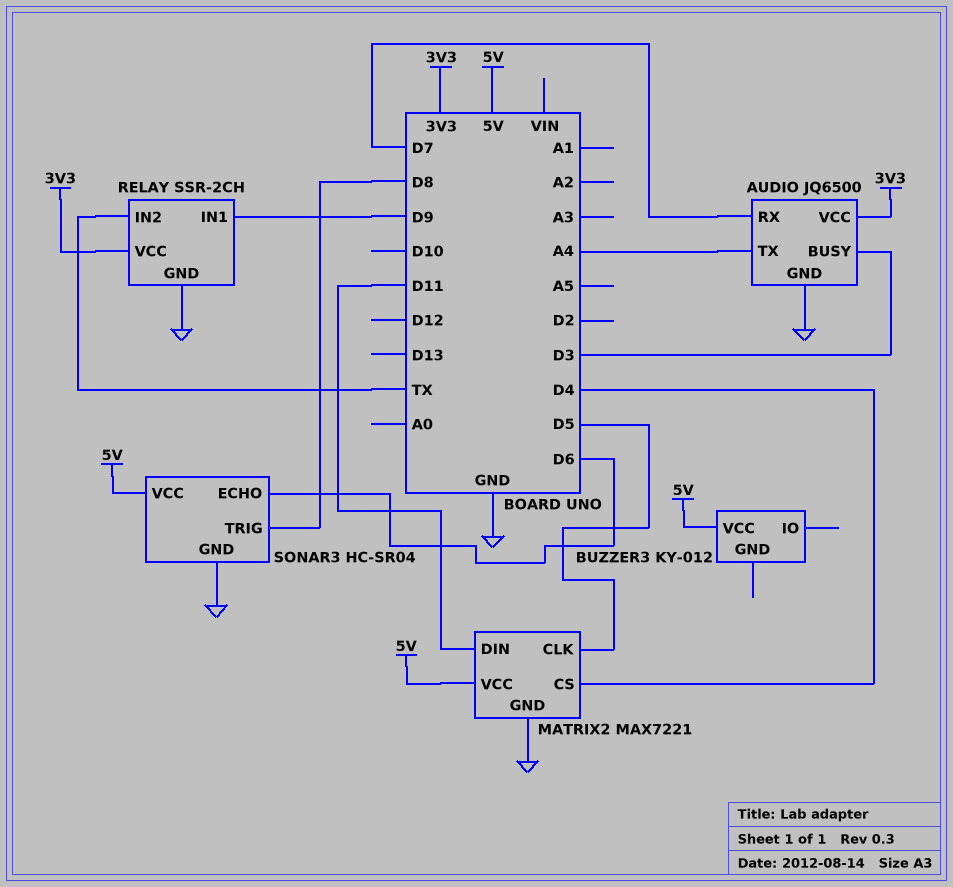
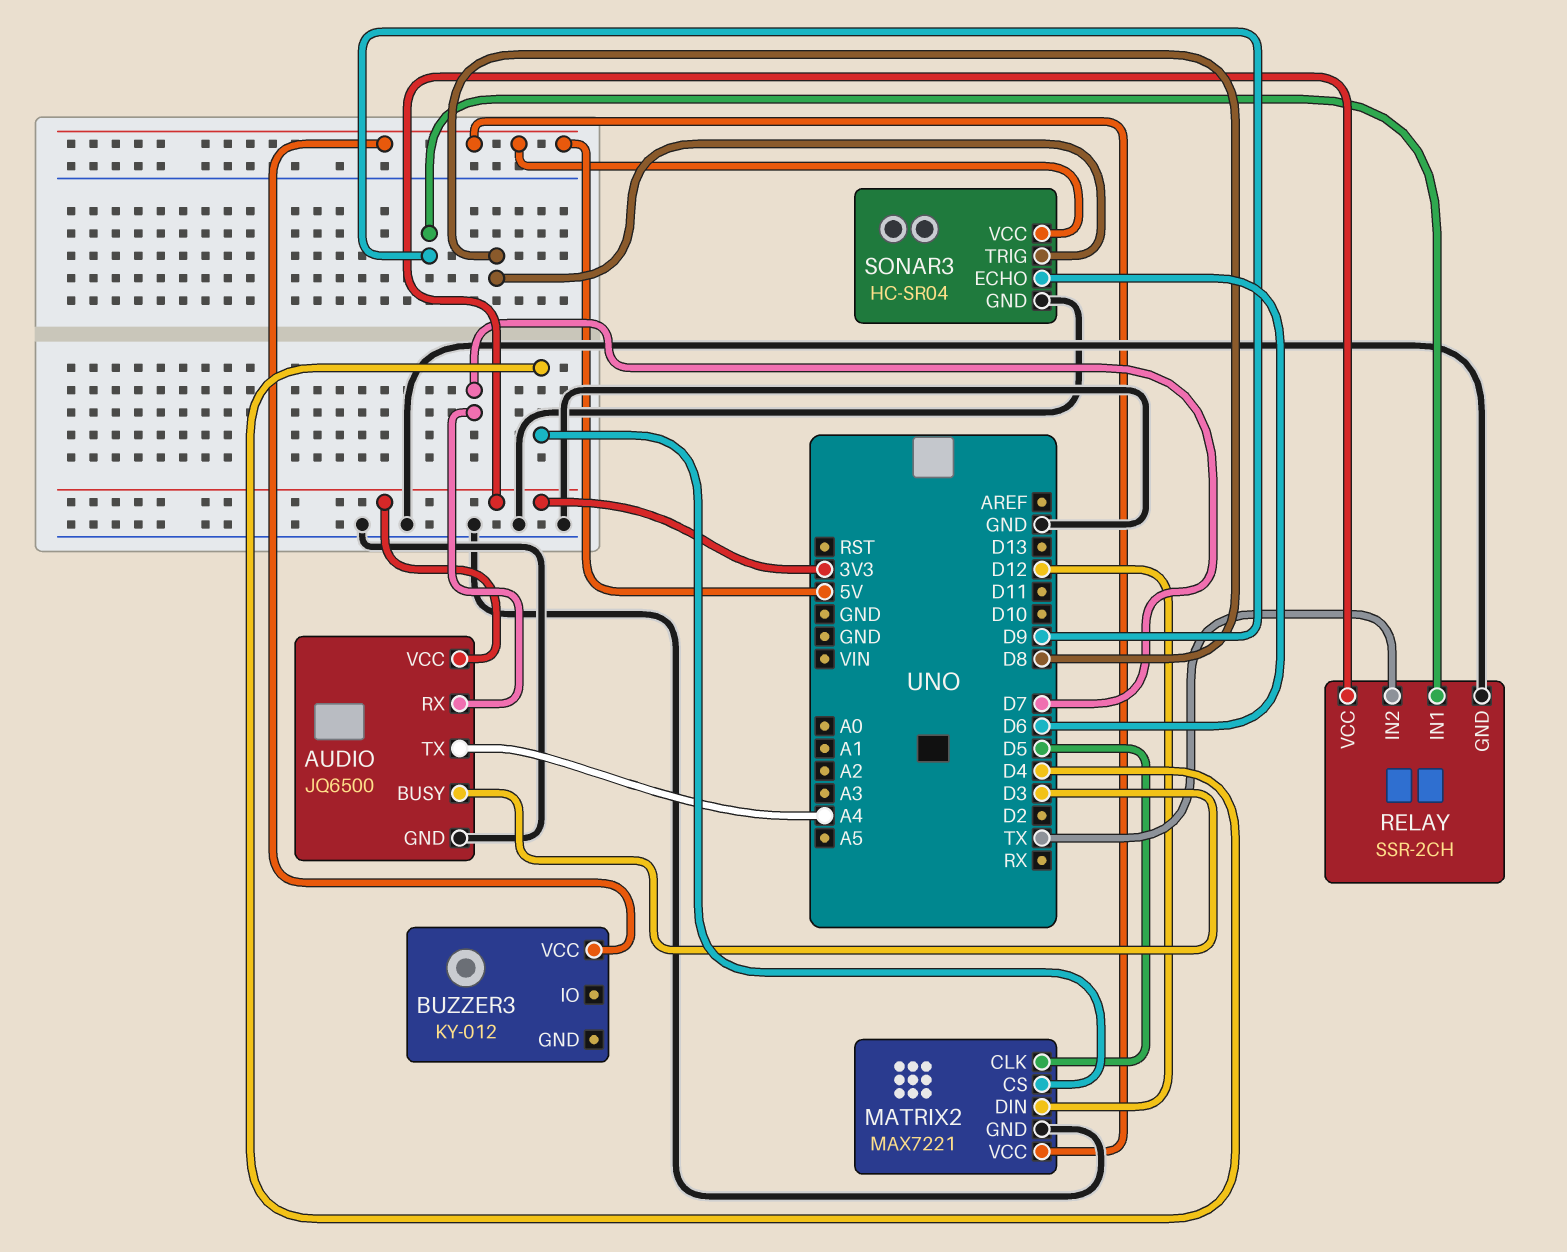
MATRIX2 pin DIN: D11 -> D12

